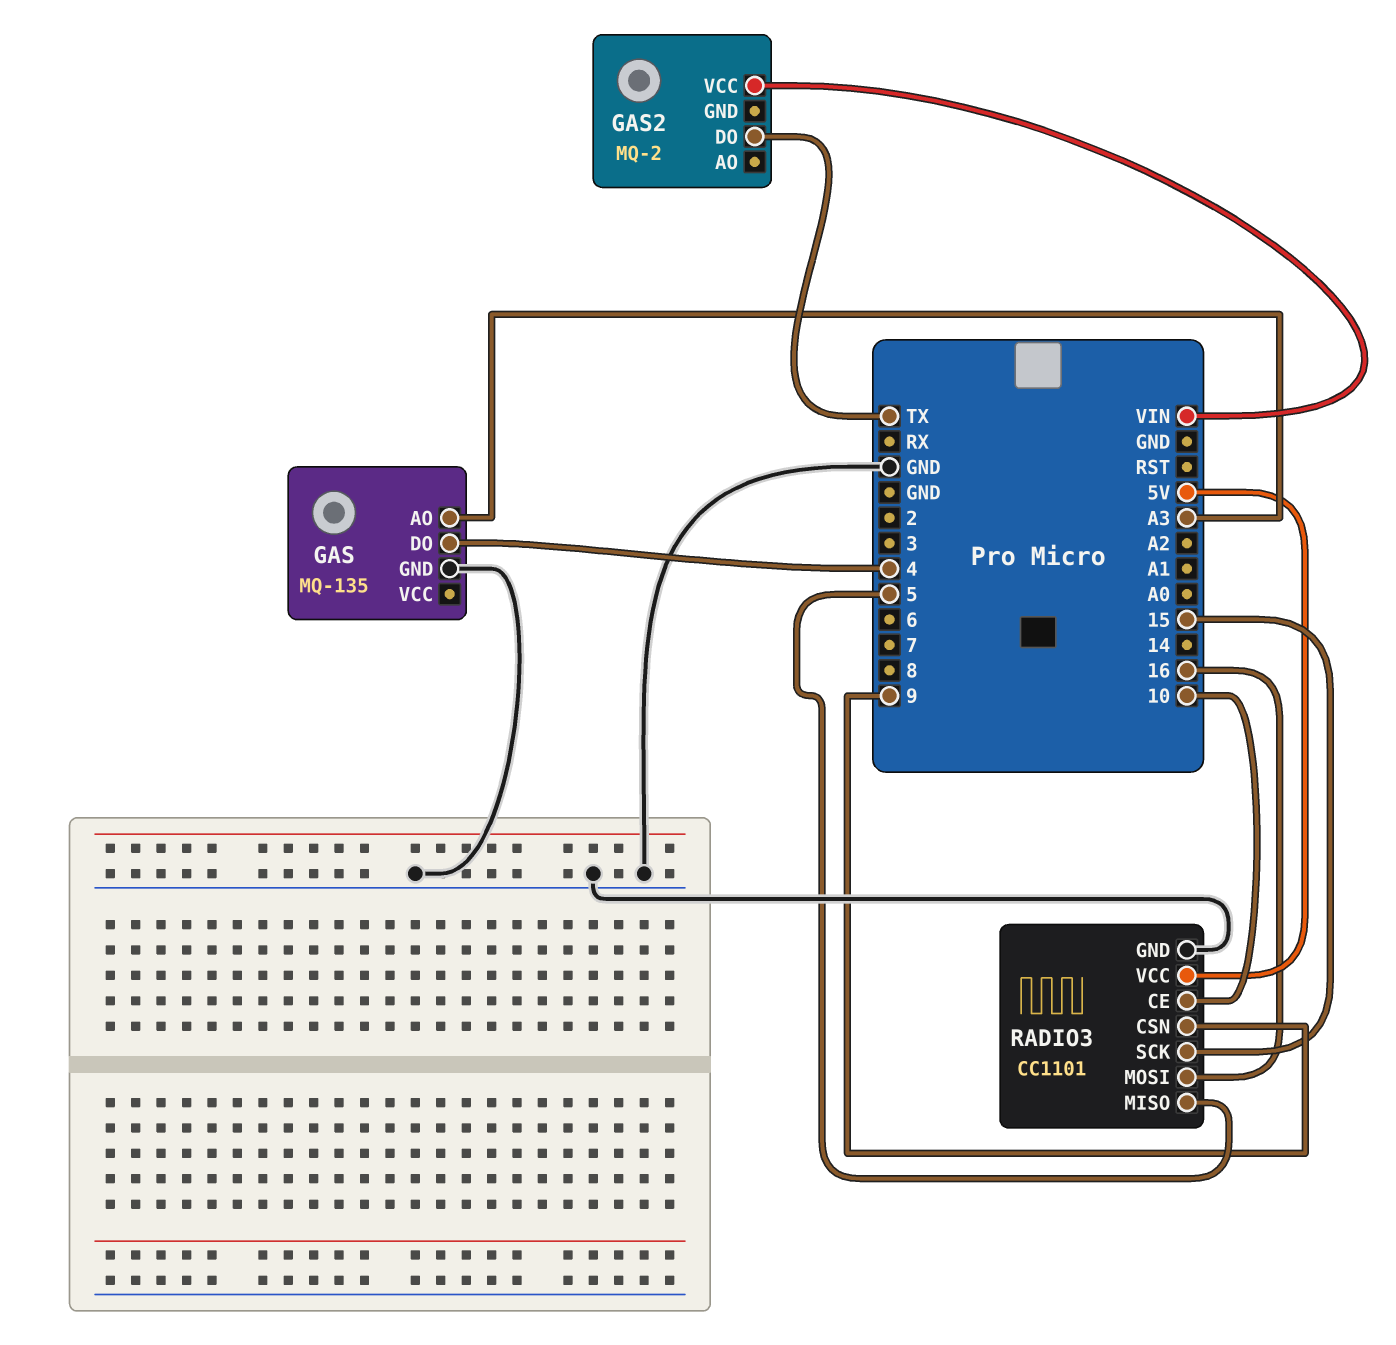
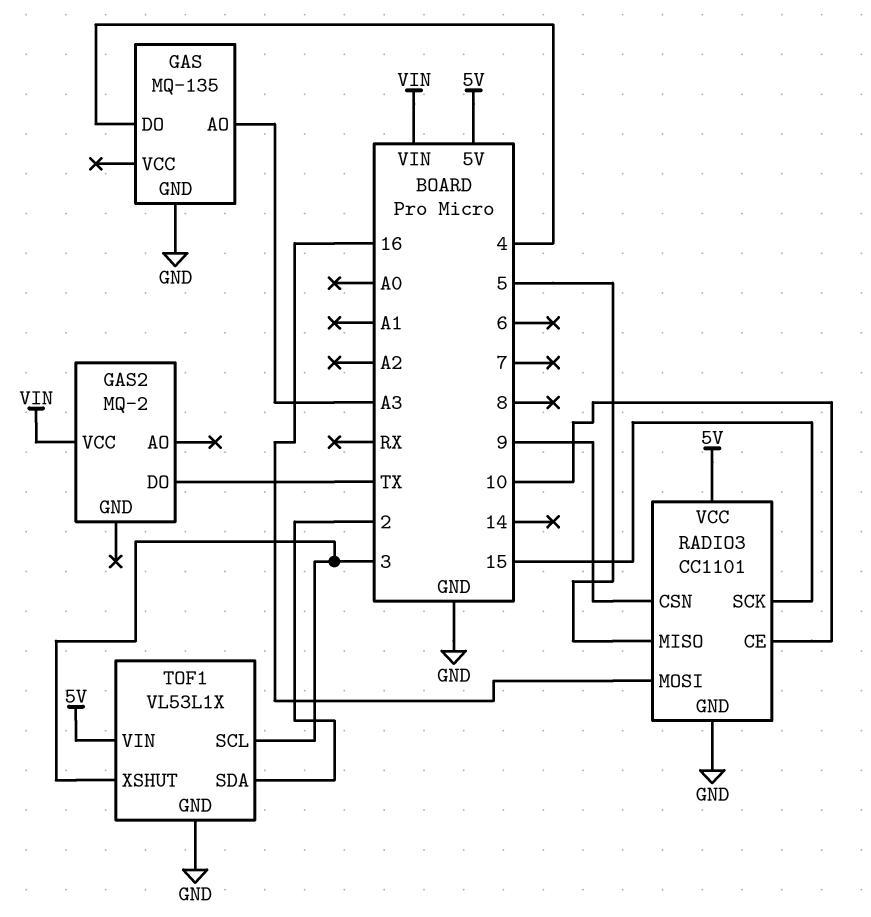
TOF1: none -> VL53L1X
TOF1 pin GND: none -> GND
TOF1 pin SCL: none -> 3
TOF1 pin SDA: none -> 2
TOF1 pin VIN: none -> 5V
TOF1 pin XSHUT: none -> 3

